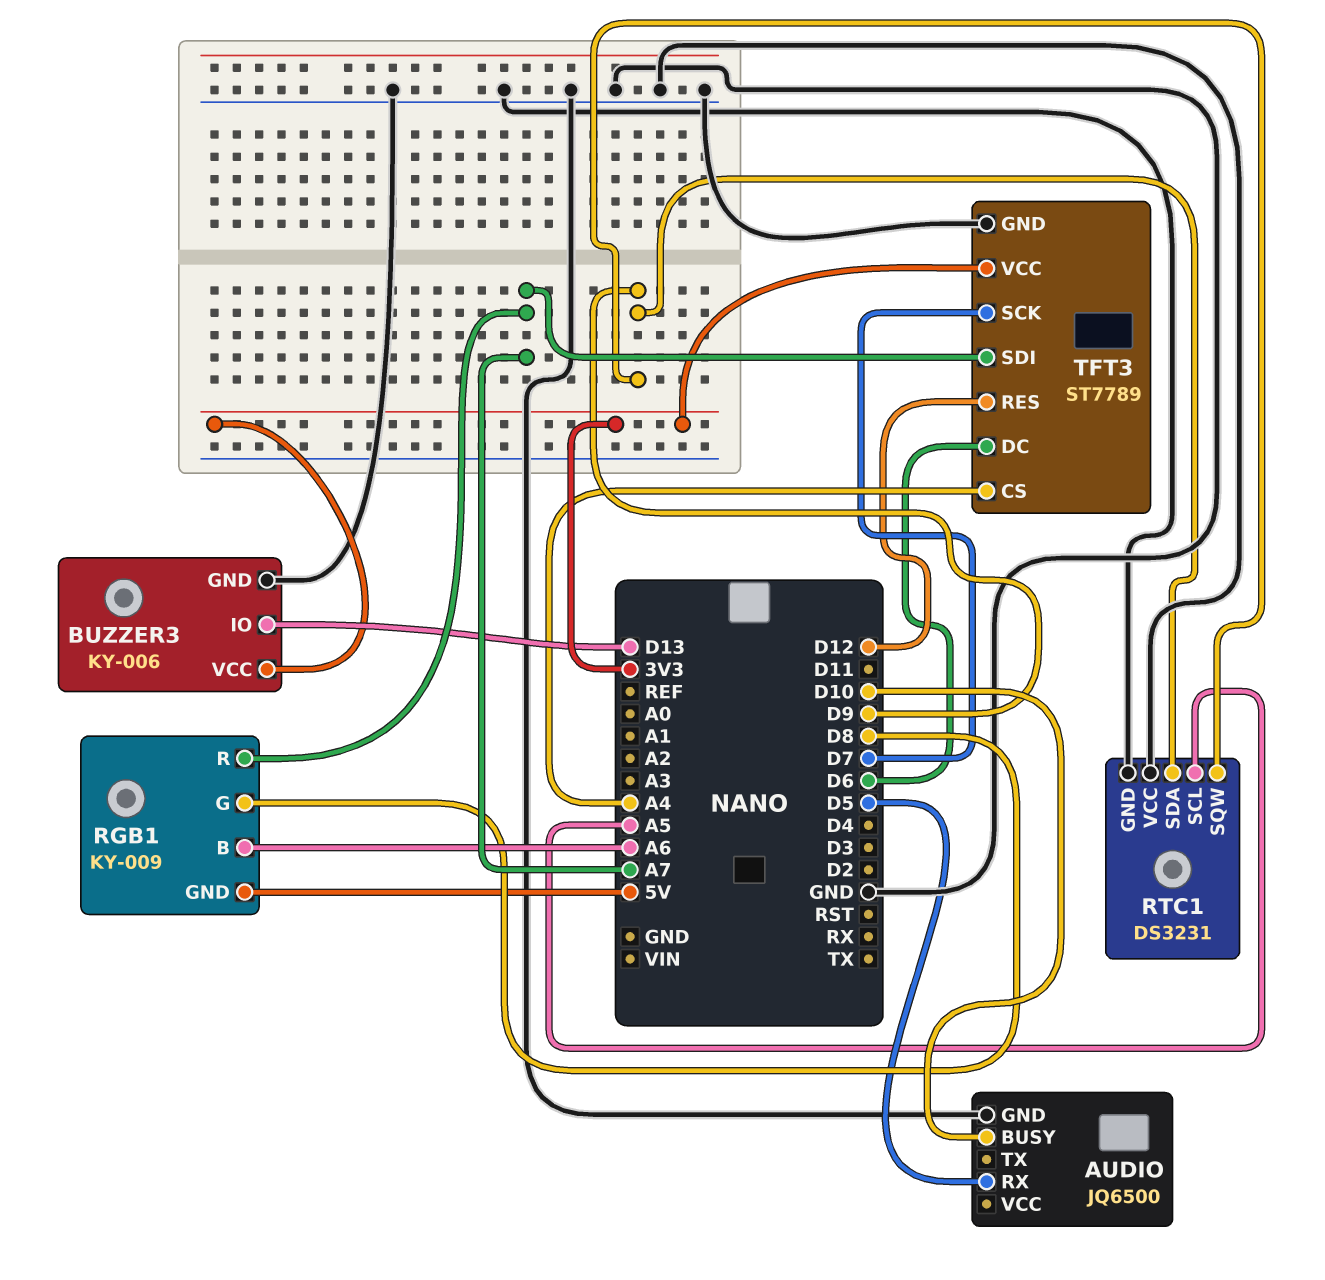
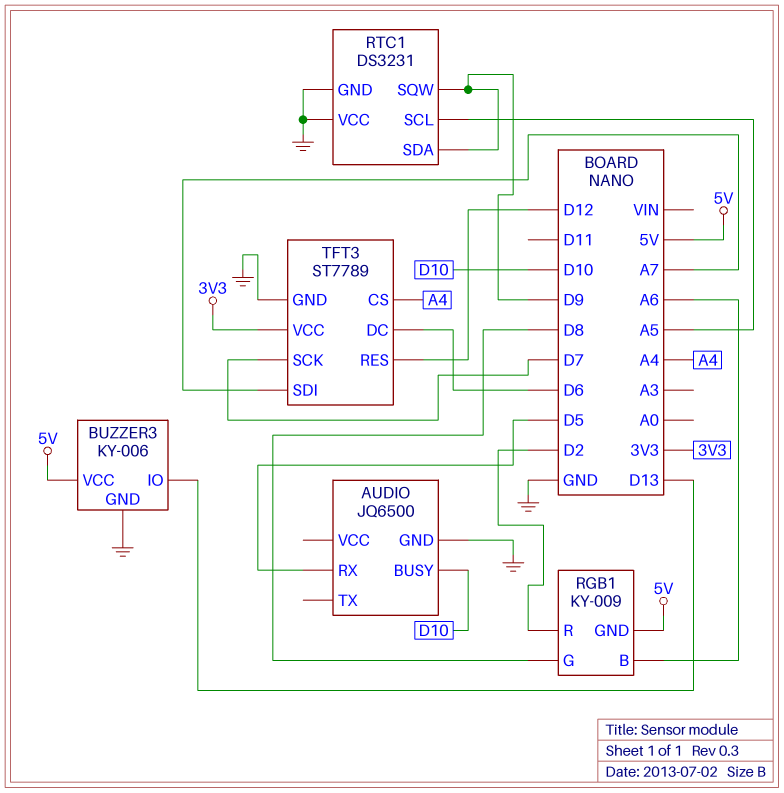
BUZZER3 pin VCC: 3V3 -> 5V
RGB1 pin R: A7 -> D2

